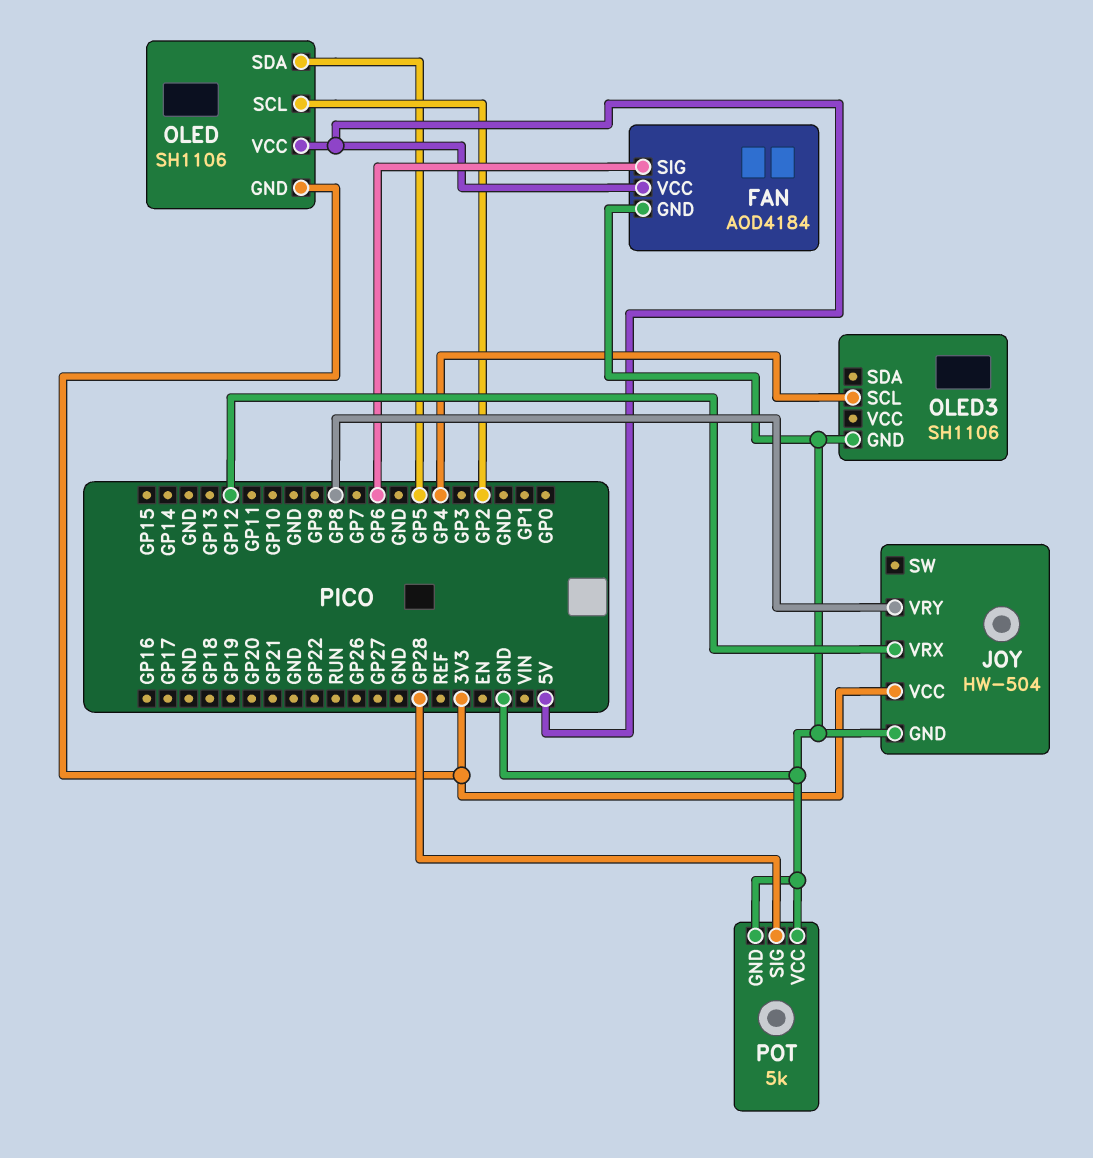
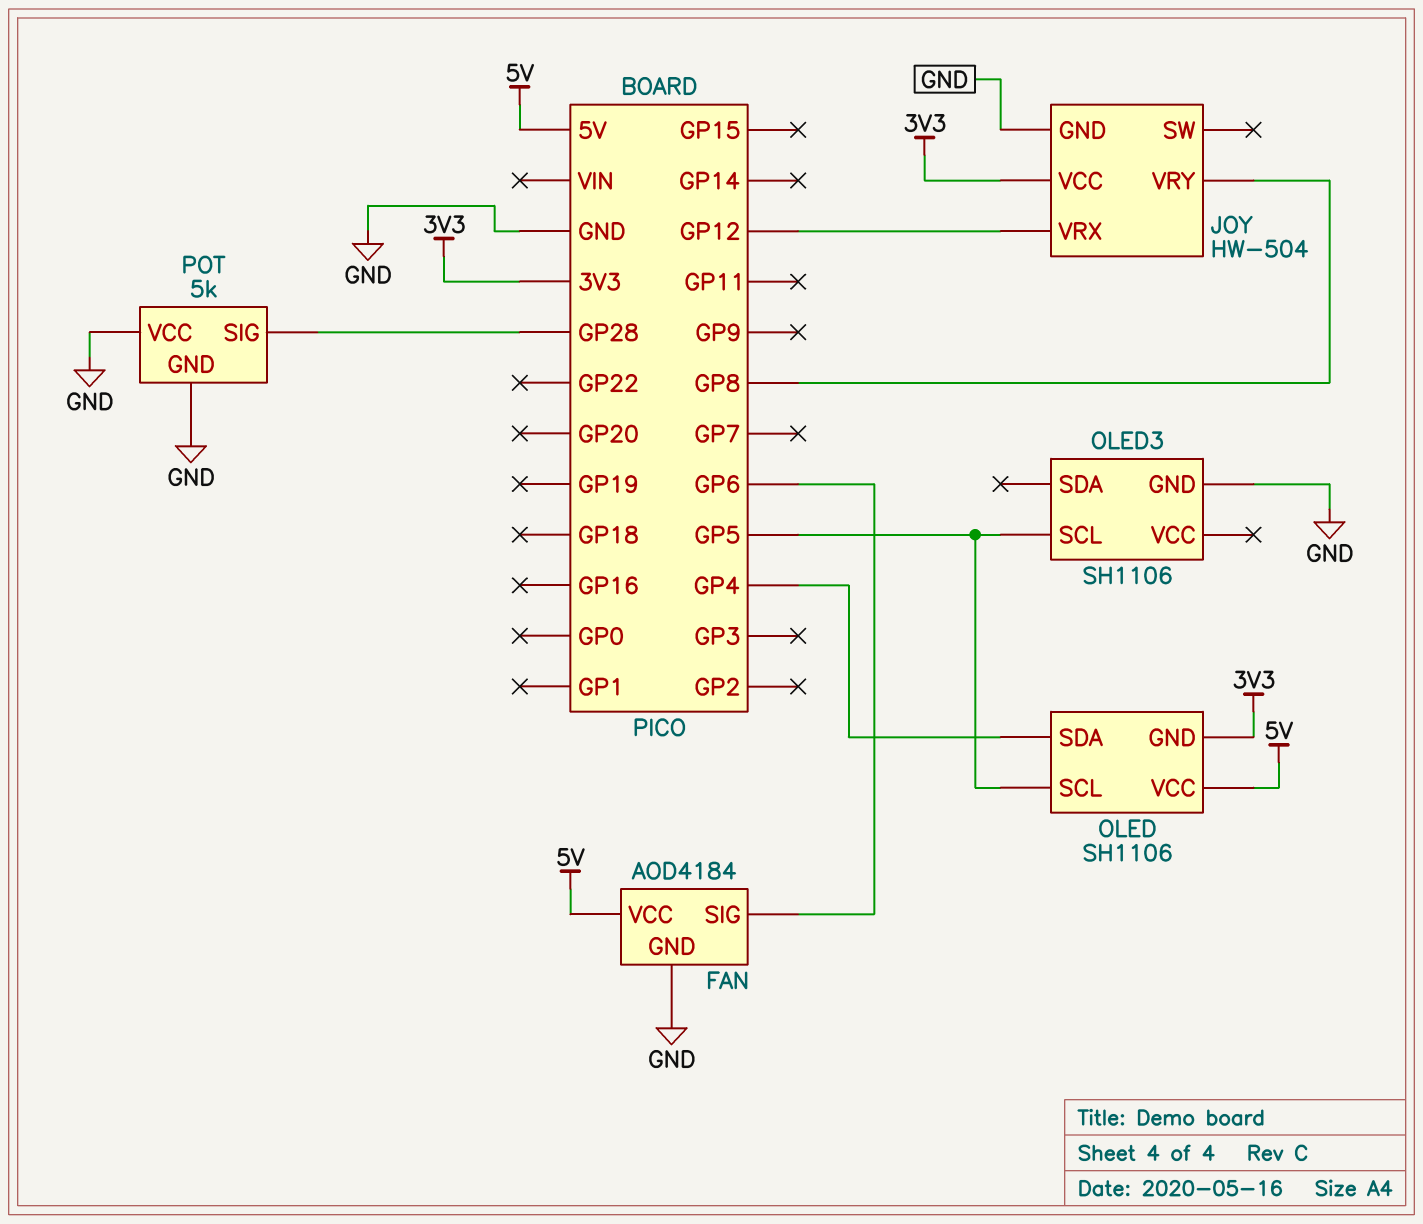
OLED pin SCL: GP2 -> GP5
OLED pin SDA: GP5 -> GP4
OLED3 pin SCL: GP4 -> GP5

